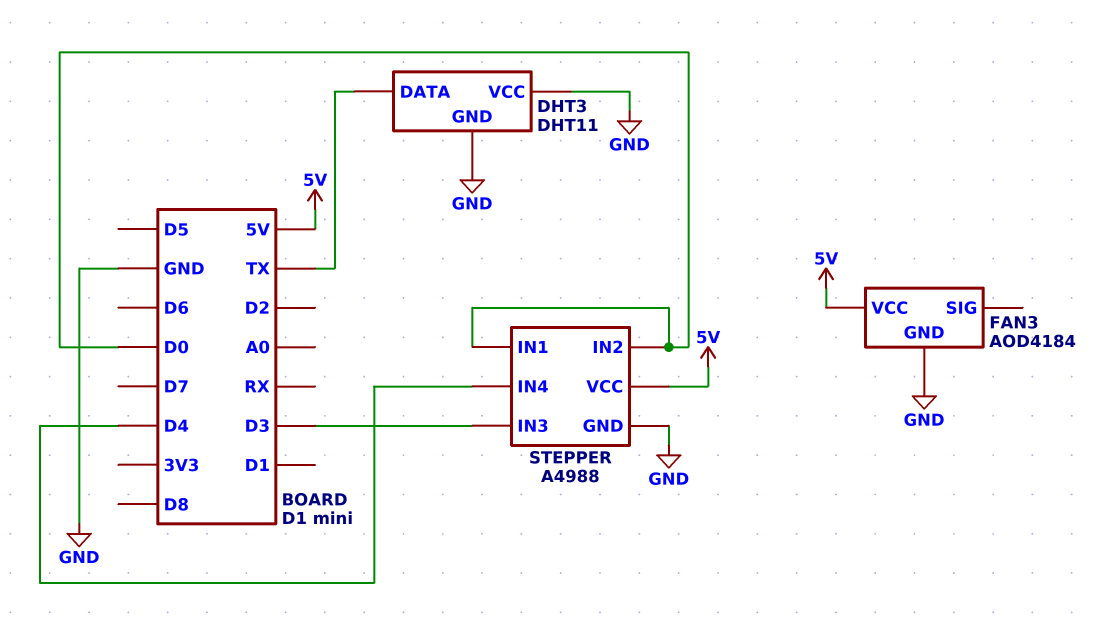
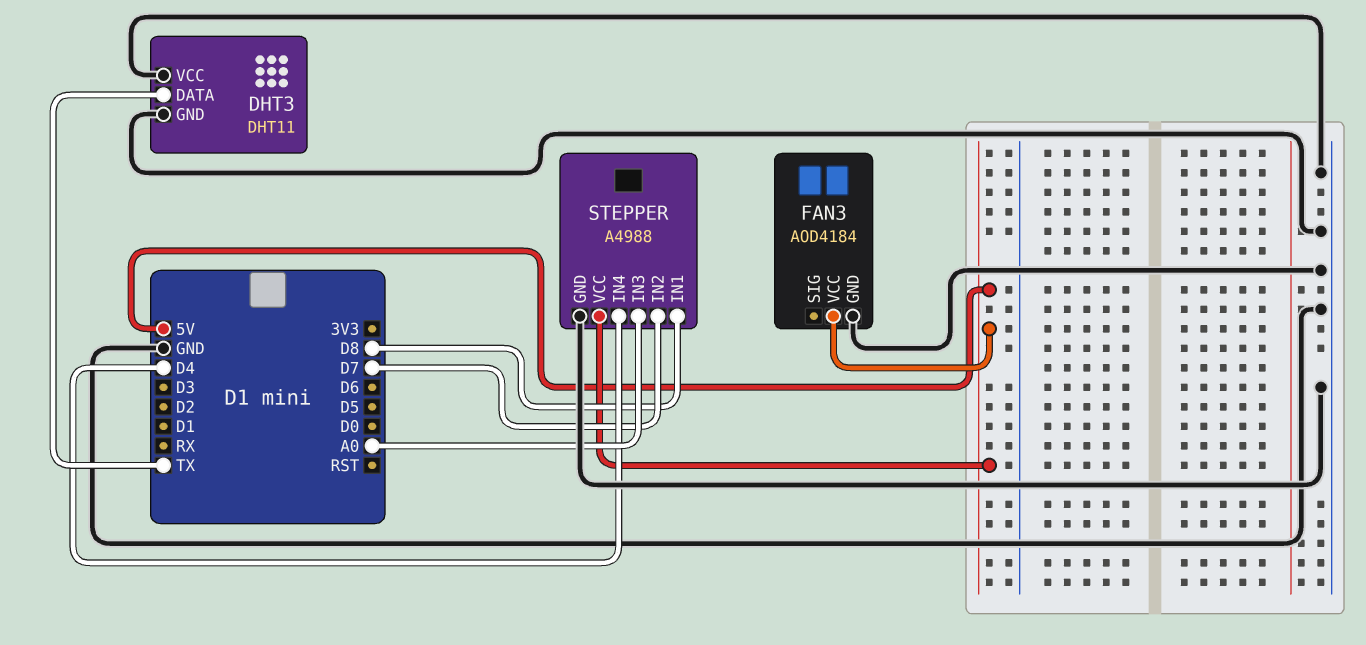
STEPPER pin IN1: D0 -> D8
STEPPER pin IN2: D0 -> D7
STEPPER pin IN3: D3 -> A0

